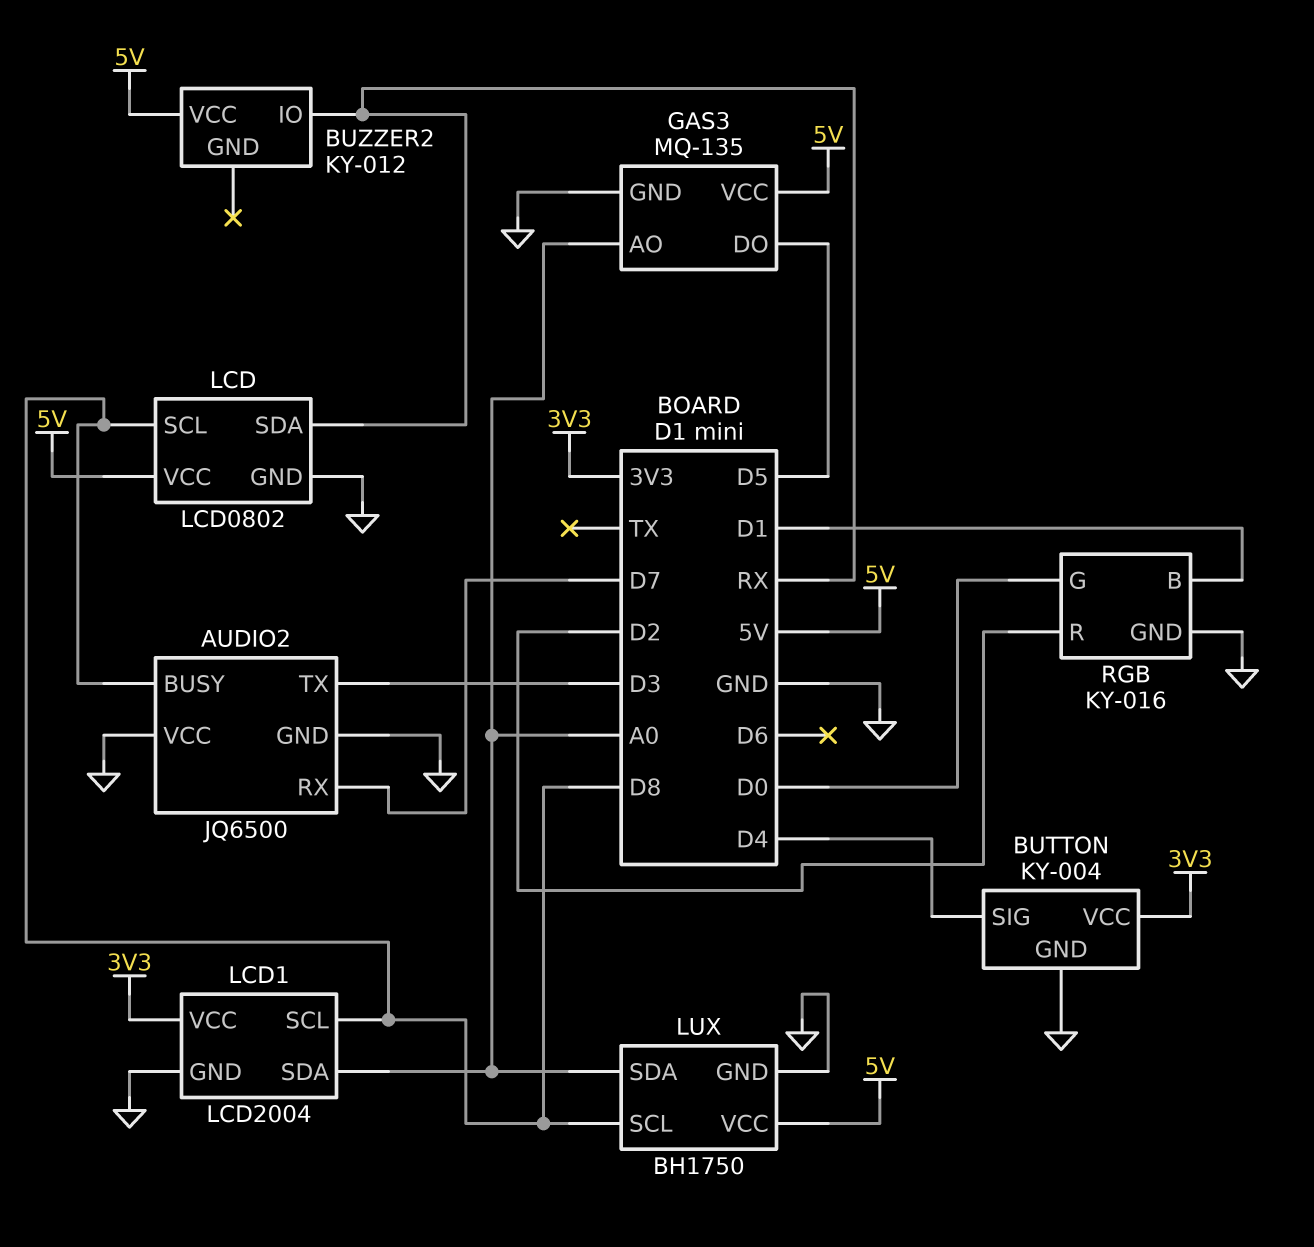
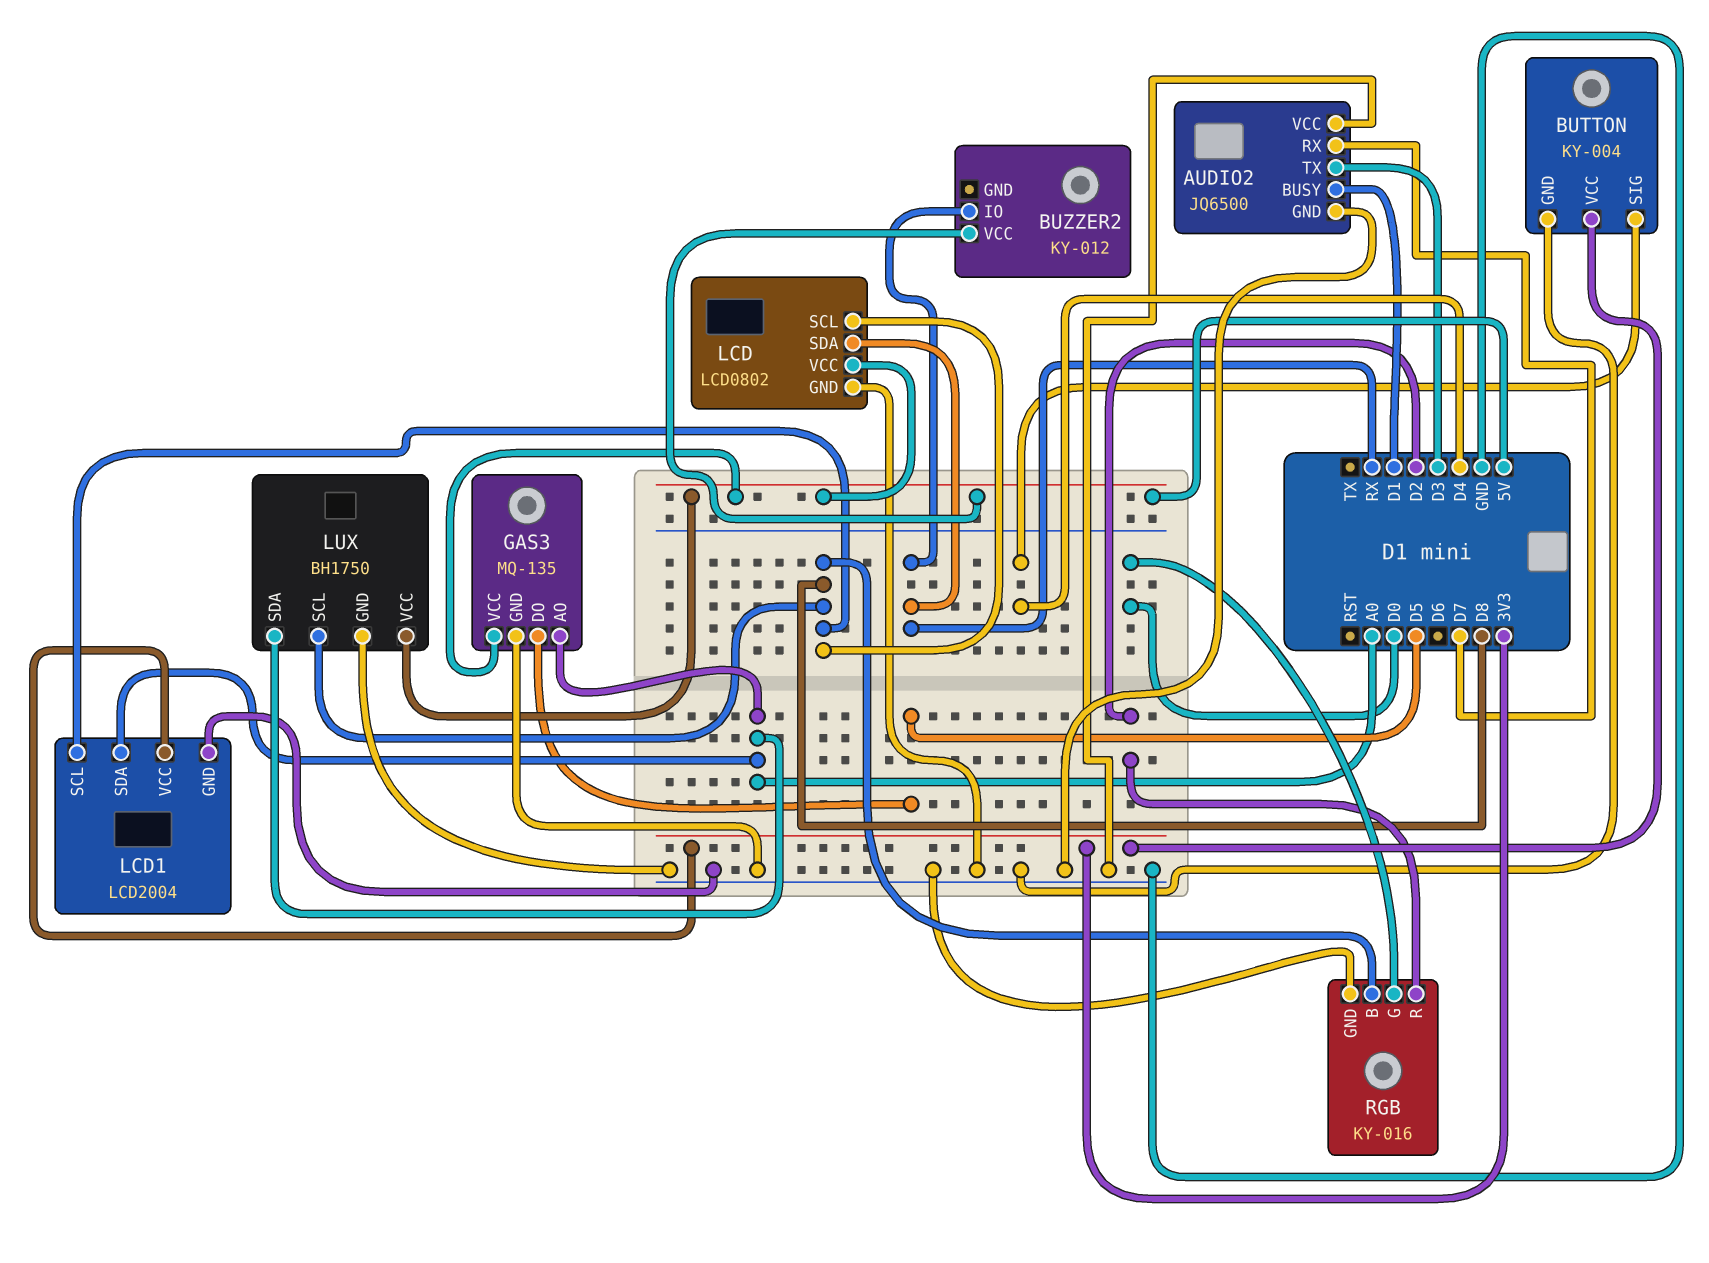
AUDIO2 pin BUSY: D8 -> D1
RGB pin B: D1 -> D8

